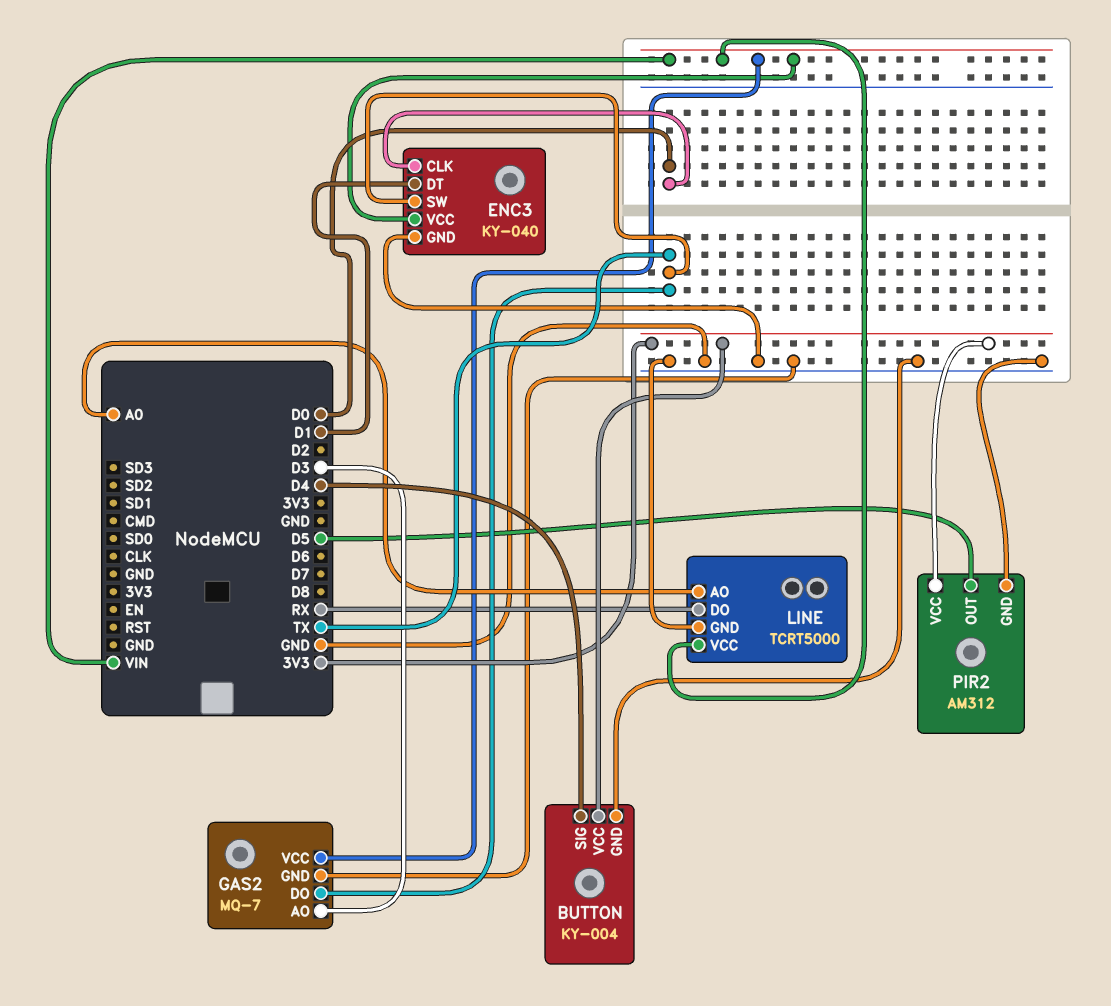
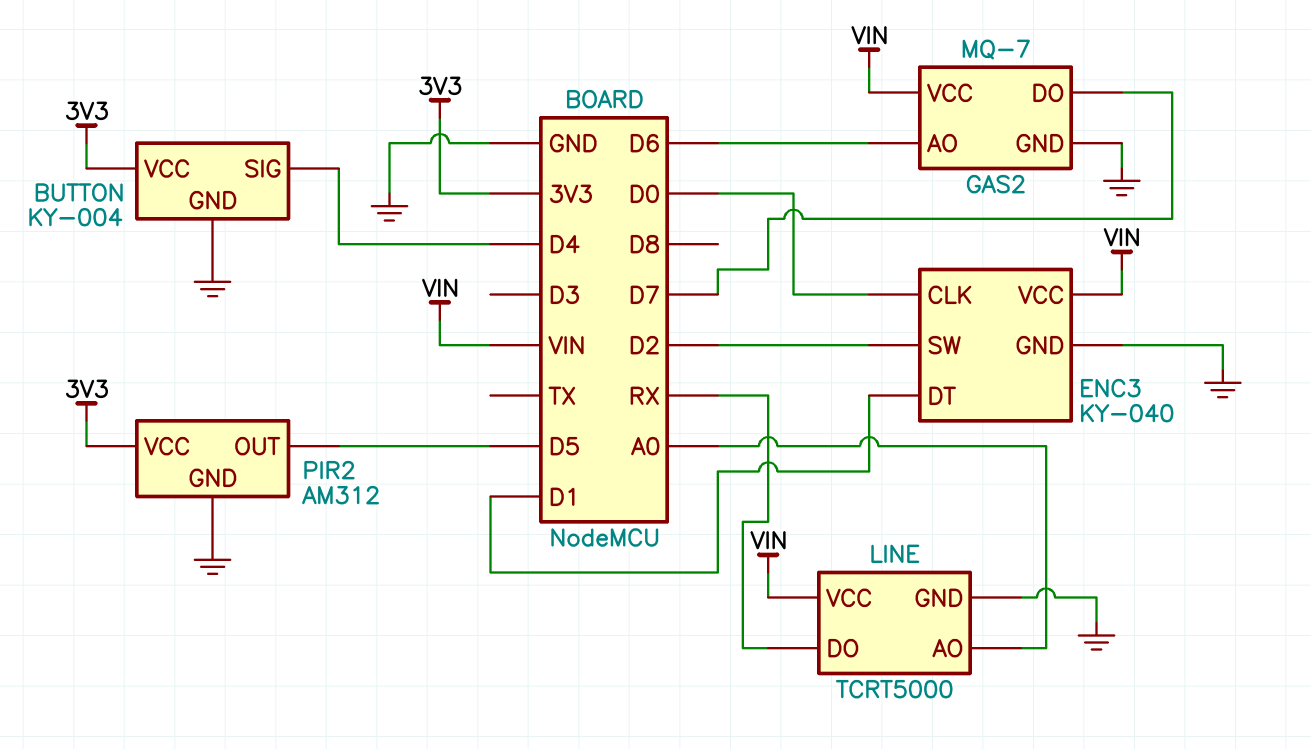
ENC3 pin SW: TX -> D2
GAS2 pin AO: D3 -> D6
GAS2 pin DO: TX -> D7

